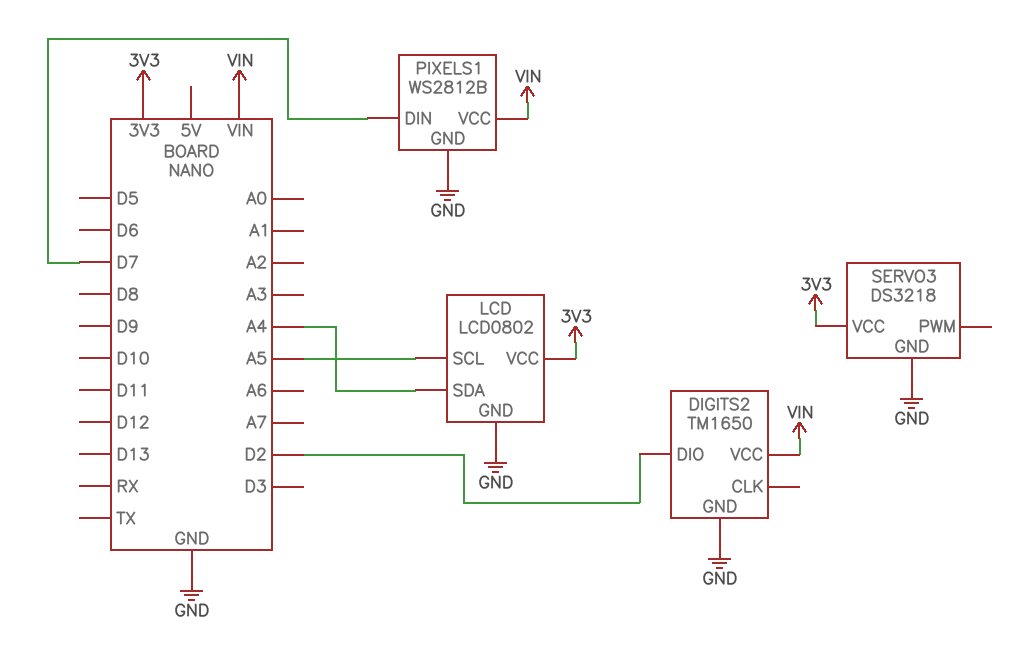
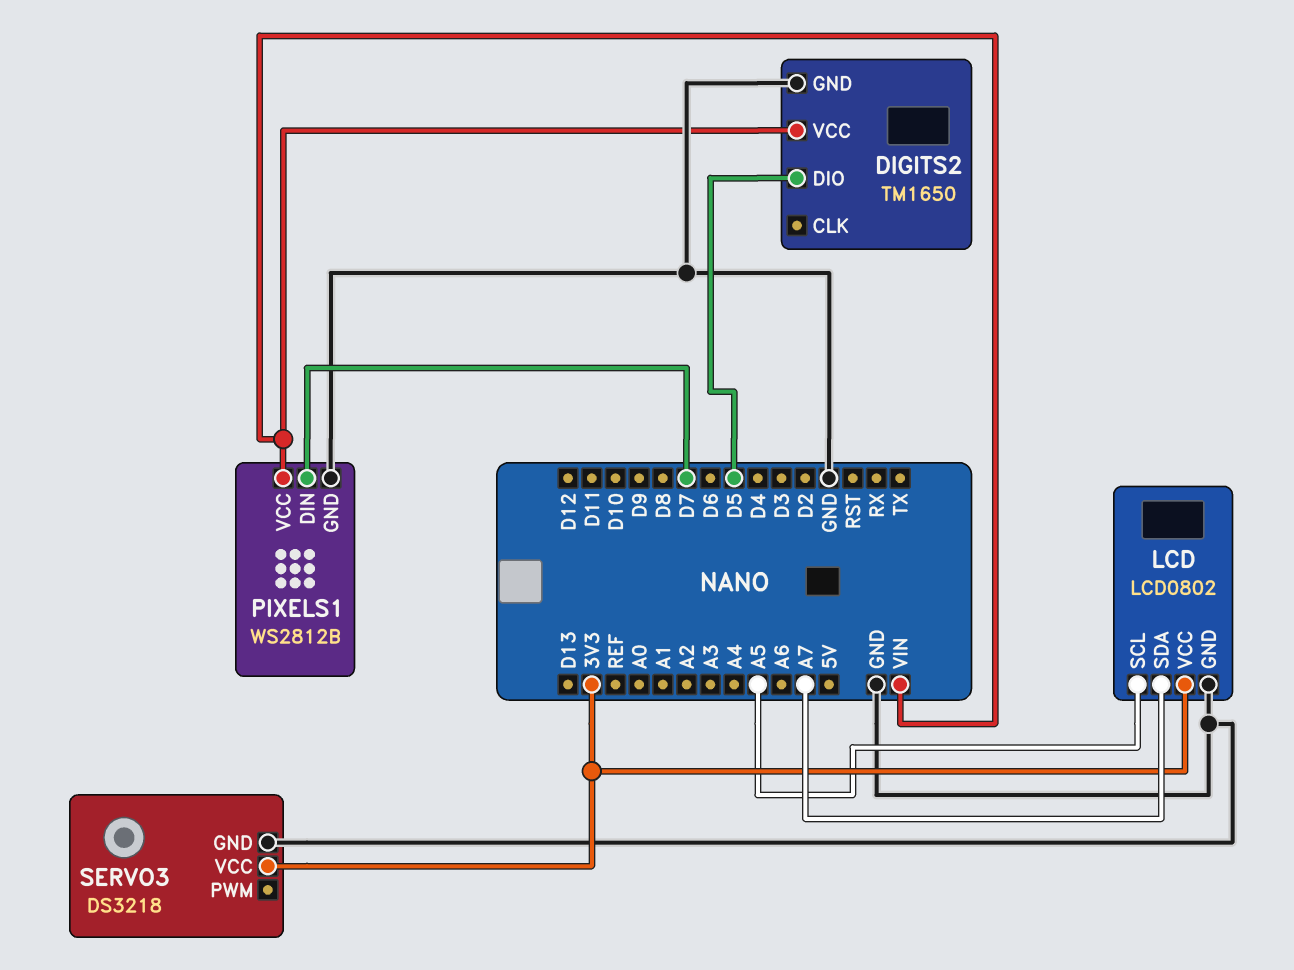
DIGITS2 pin DIO: D2 -> D5
LCD pin SDA: A4 -> A7

